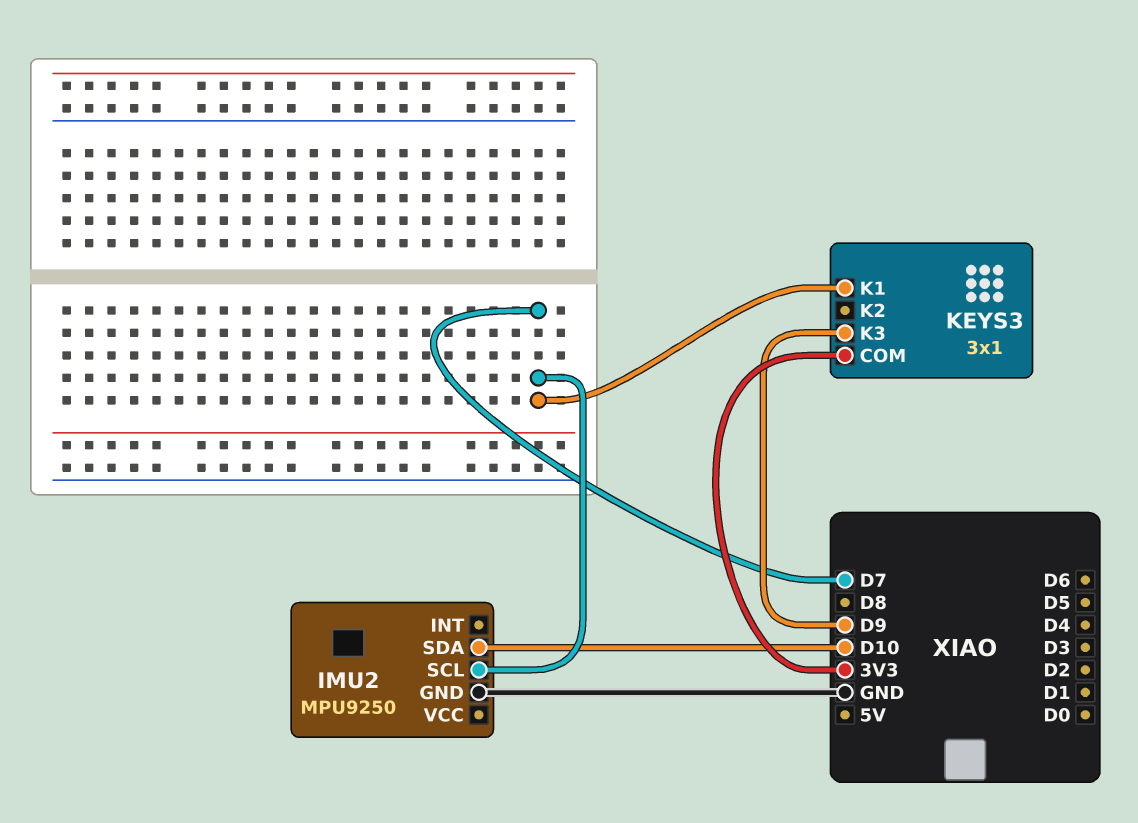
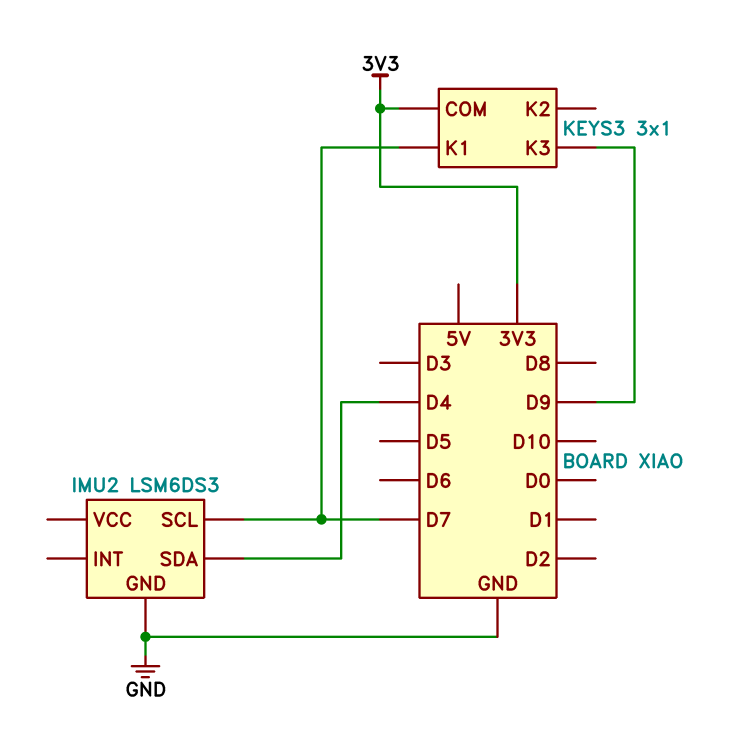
IMU2: MPU9250 -> LSM6DS3
IMU2 pin SDA: D10 -> D4

